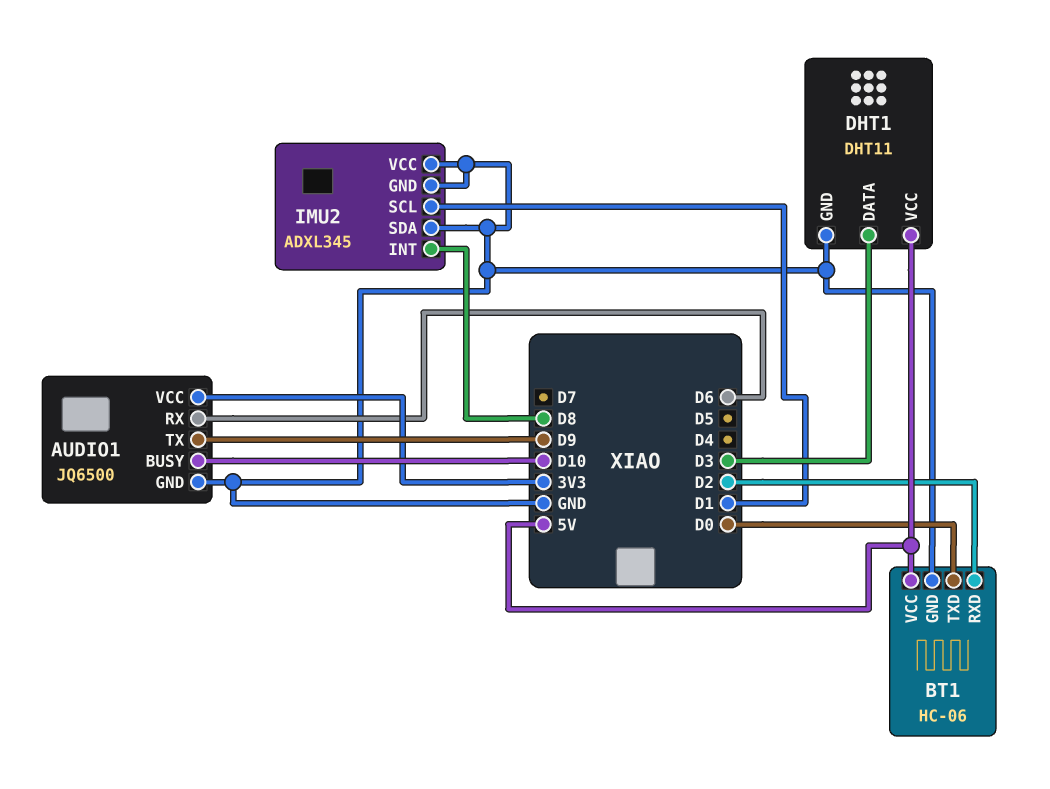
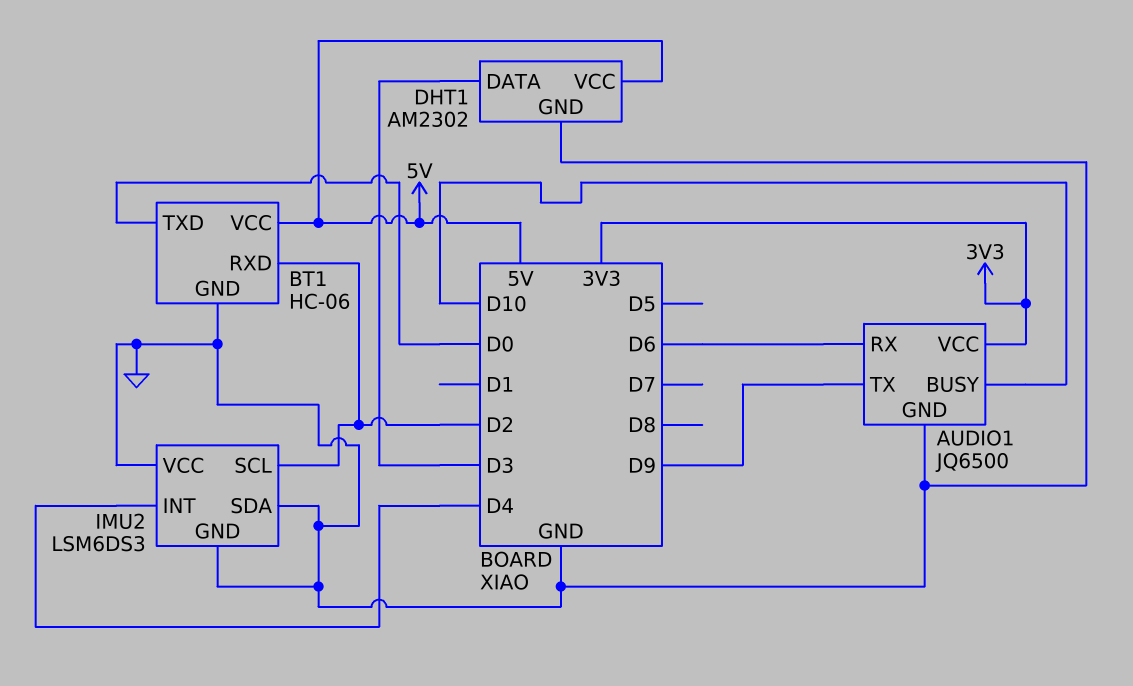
DHT1: DHT11 -> AM2302
IMU2: ADXL345 -> LSM6DS3
IMU2 pin INT: D8 -> D4
IMU2 pin SCL: D1 -> D2

